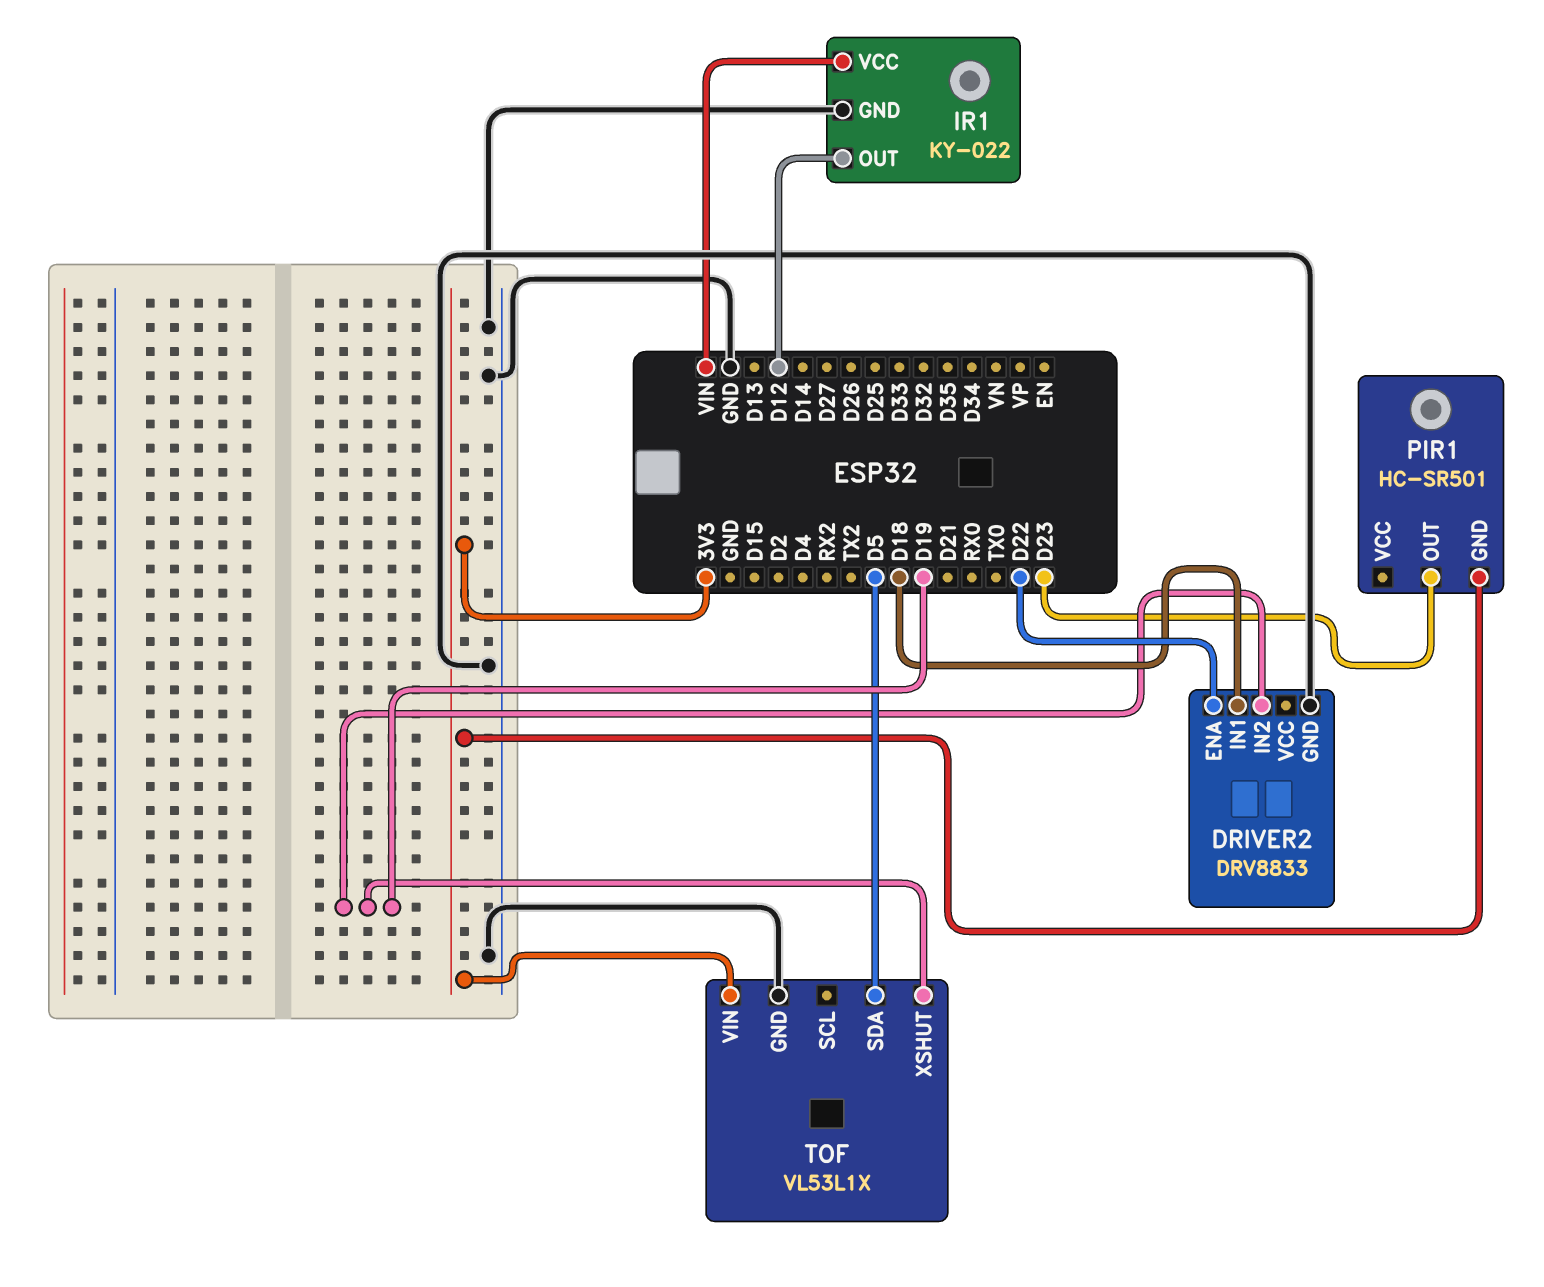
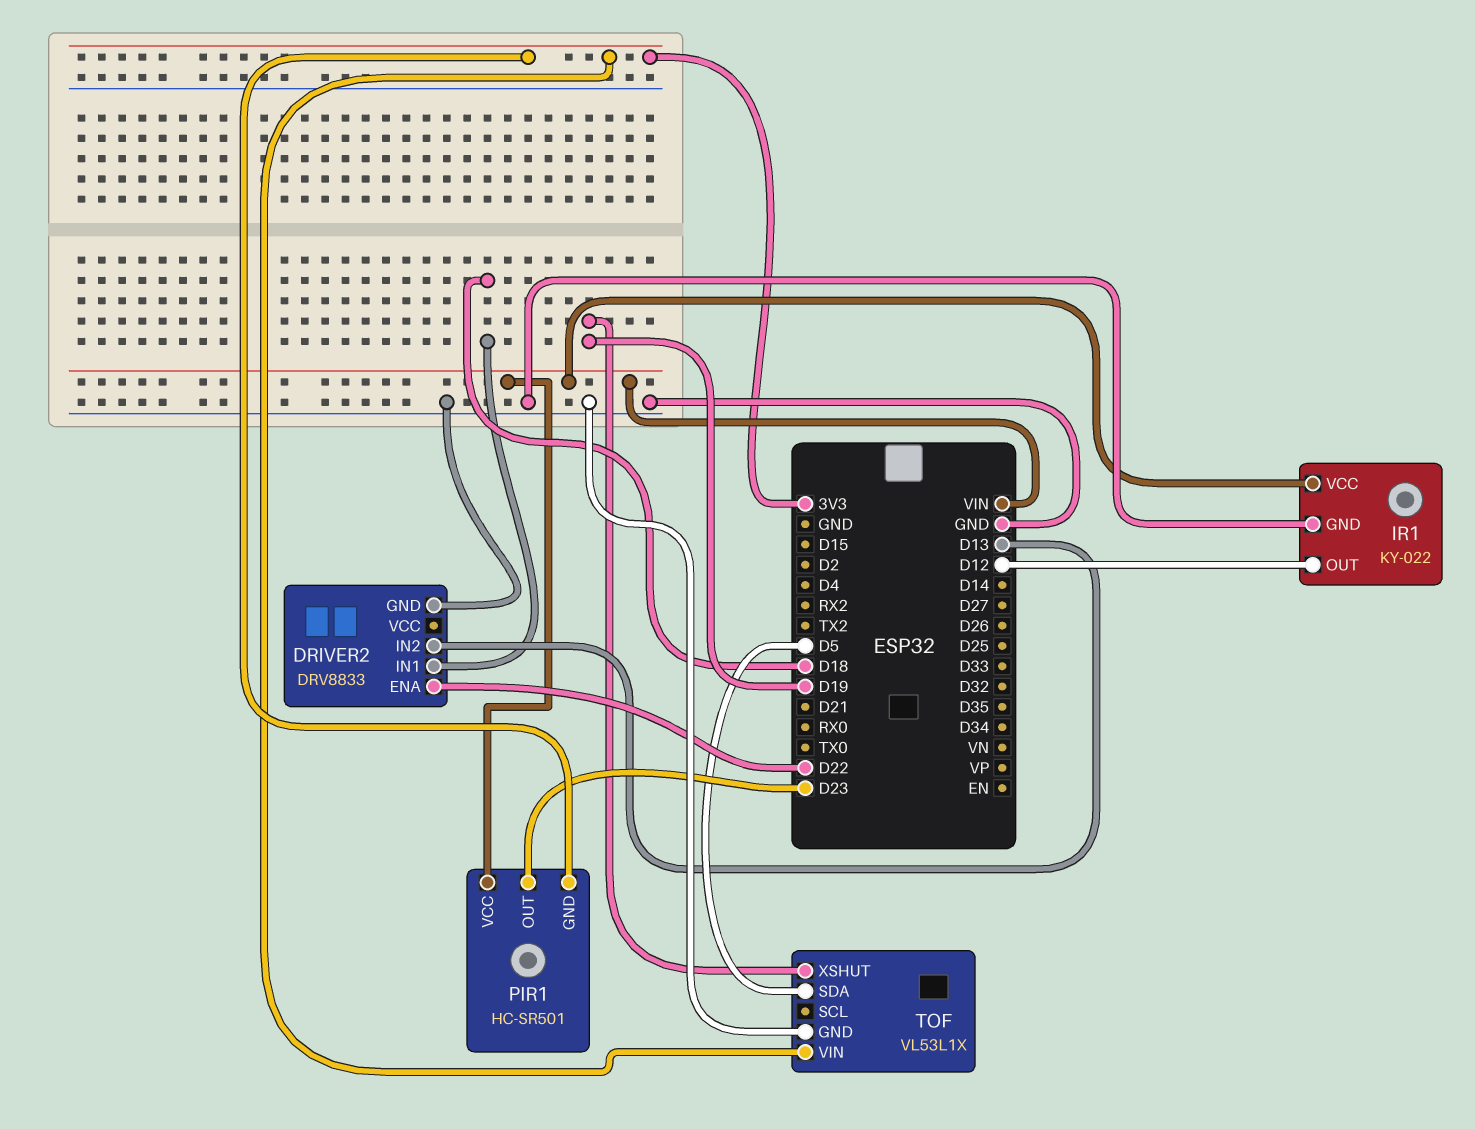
DRIVER2 pin IN2: D19 -> D13
PIR1 pin VCC: none -> VIN

